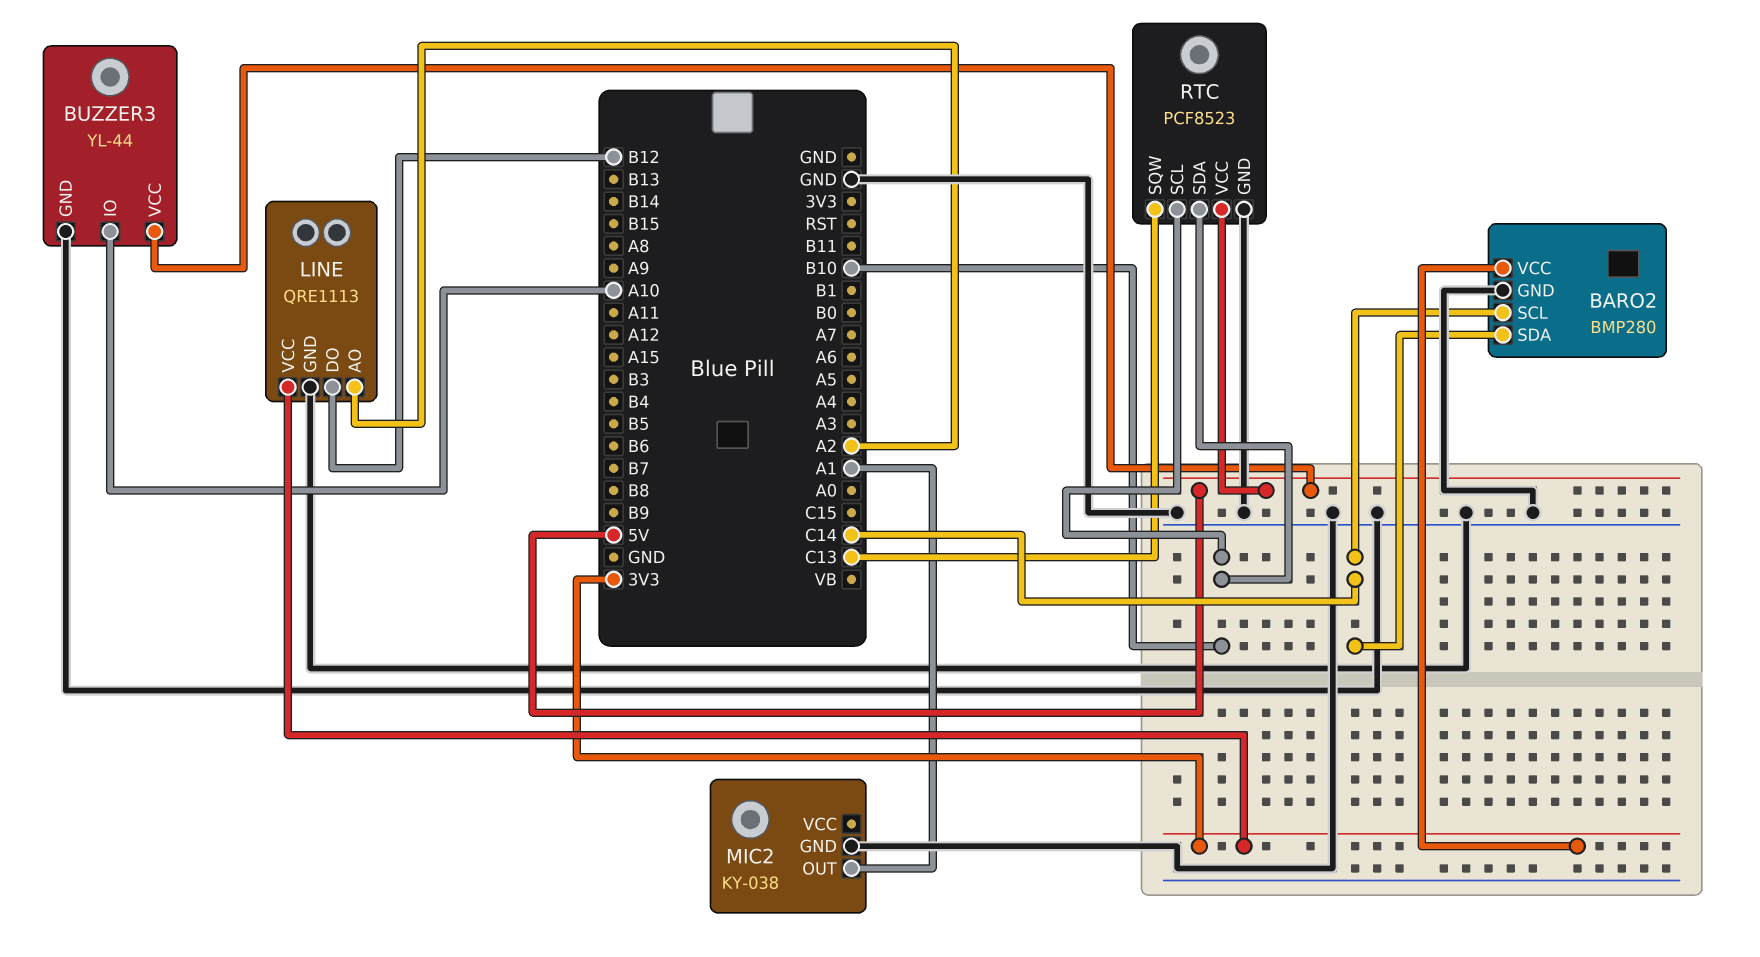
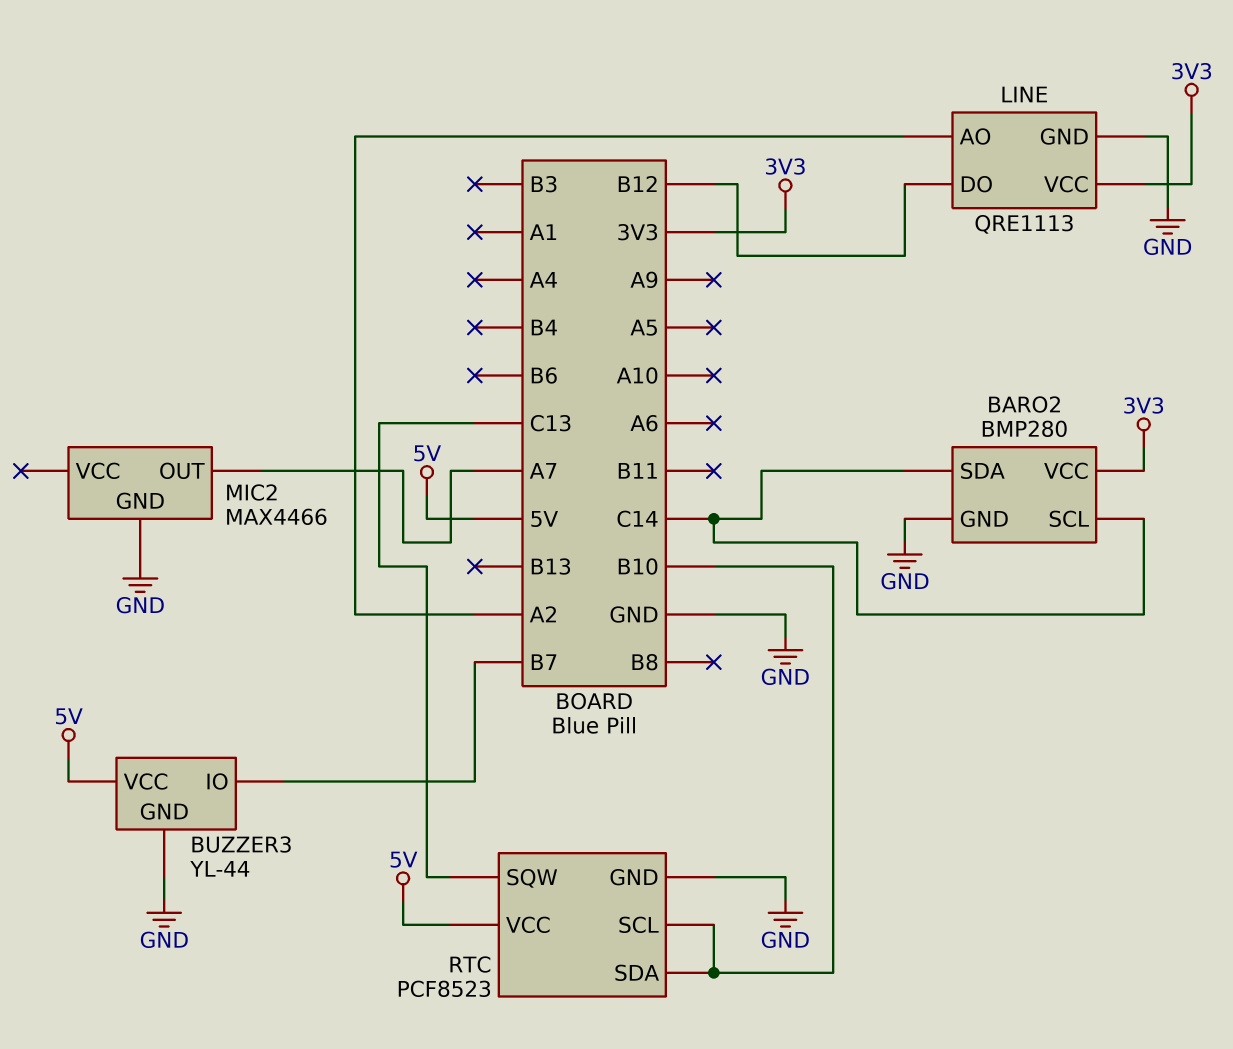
BUZZER3 pin IO: A10 -> B7
MIC2: KY-038 -> MAX4466
MIC2 pin OUT: A1 -> A7

